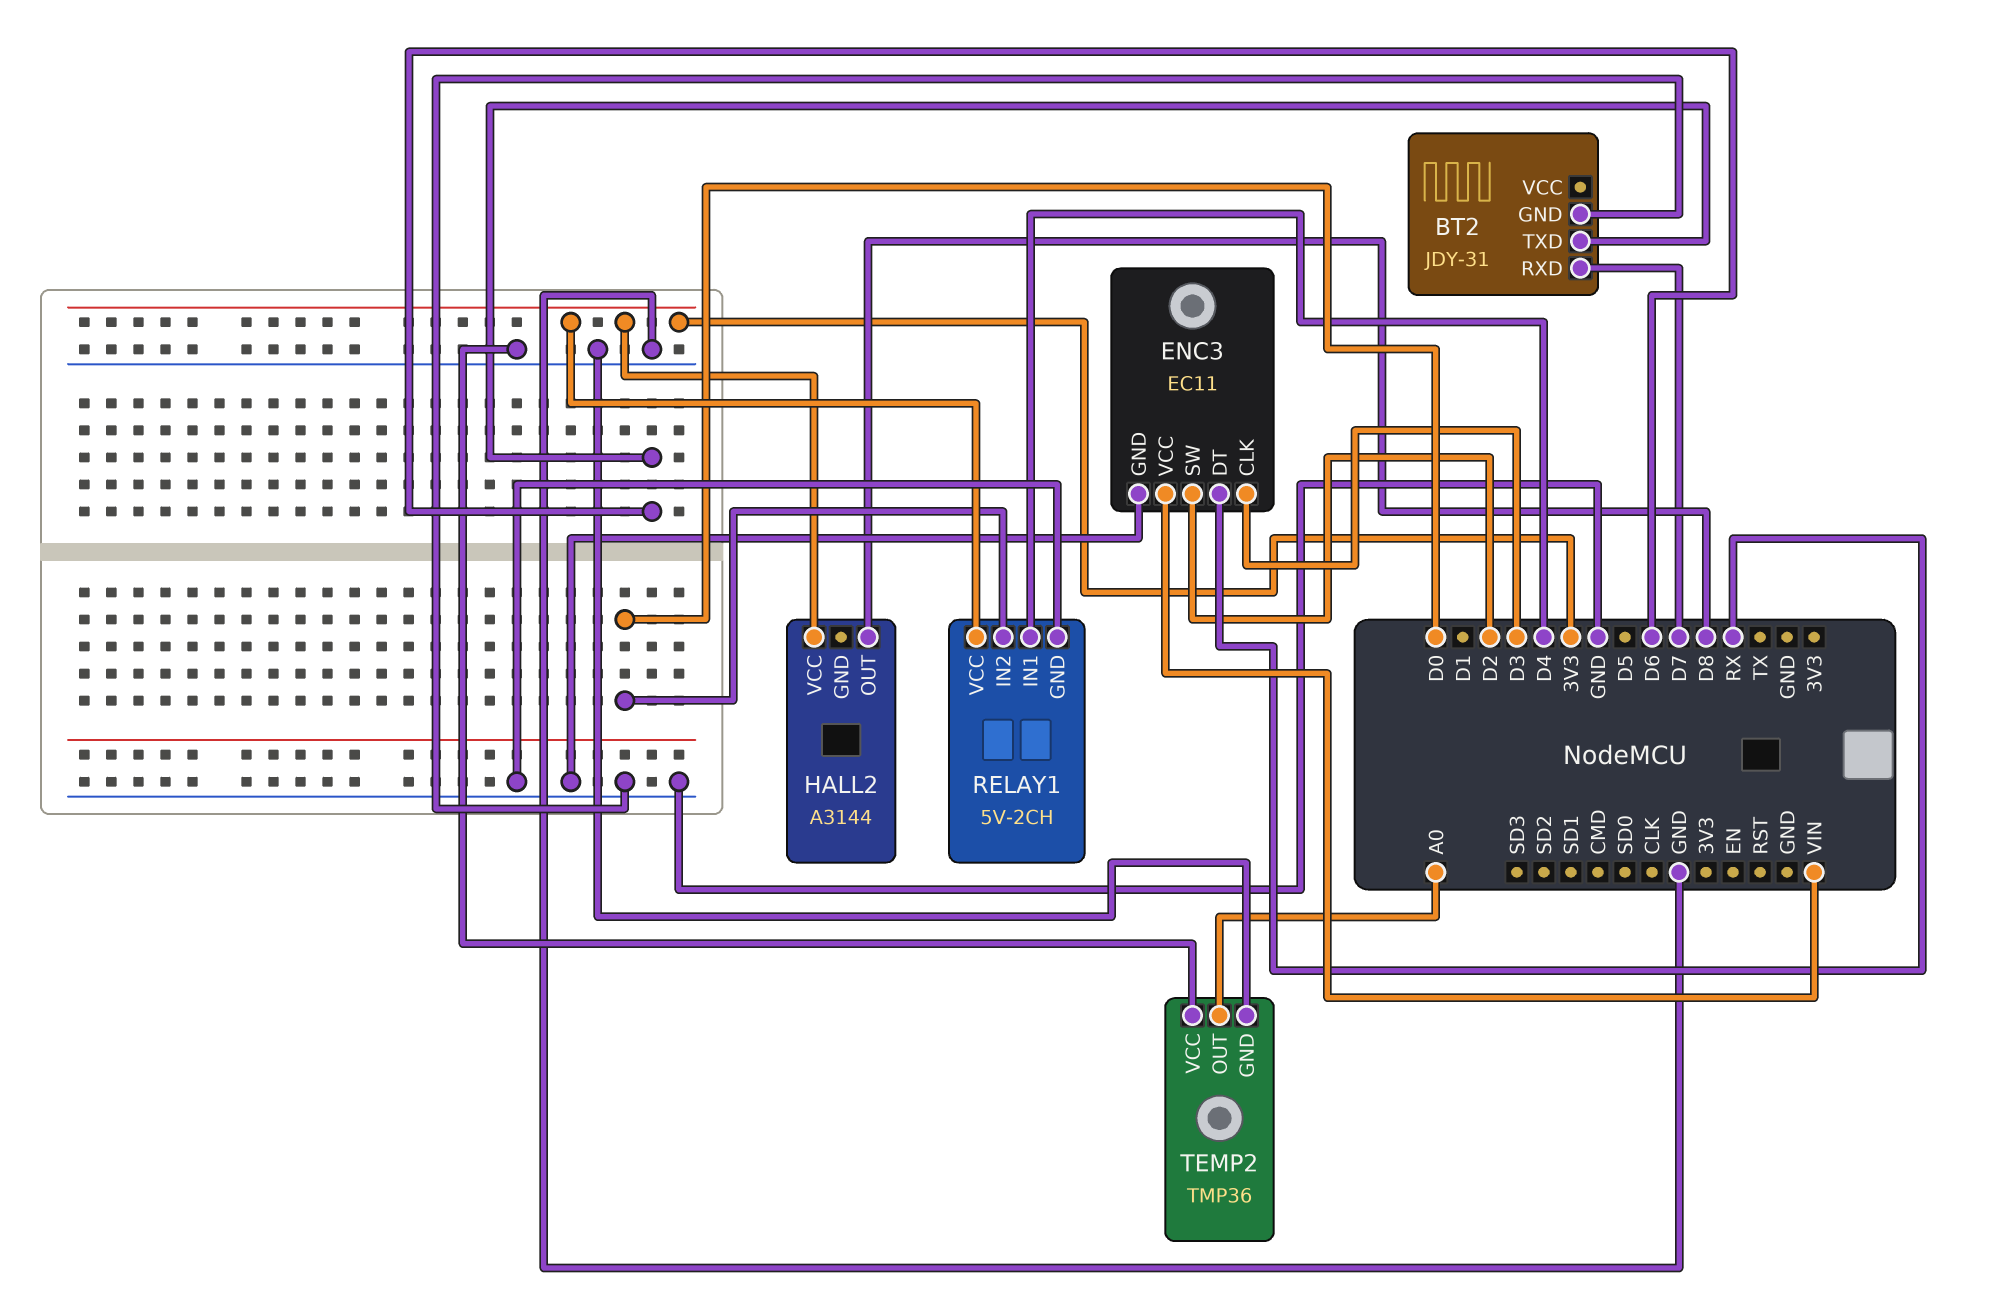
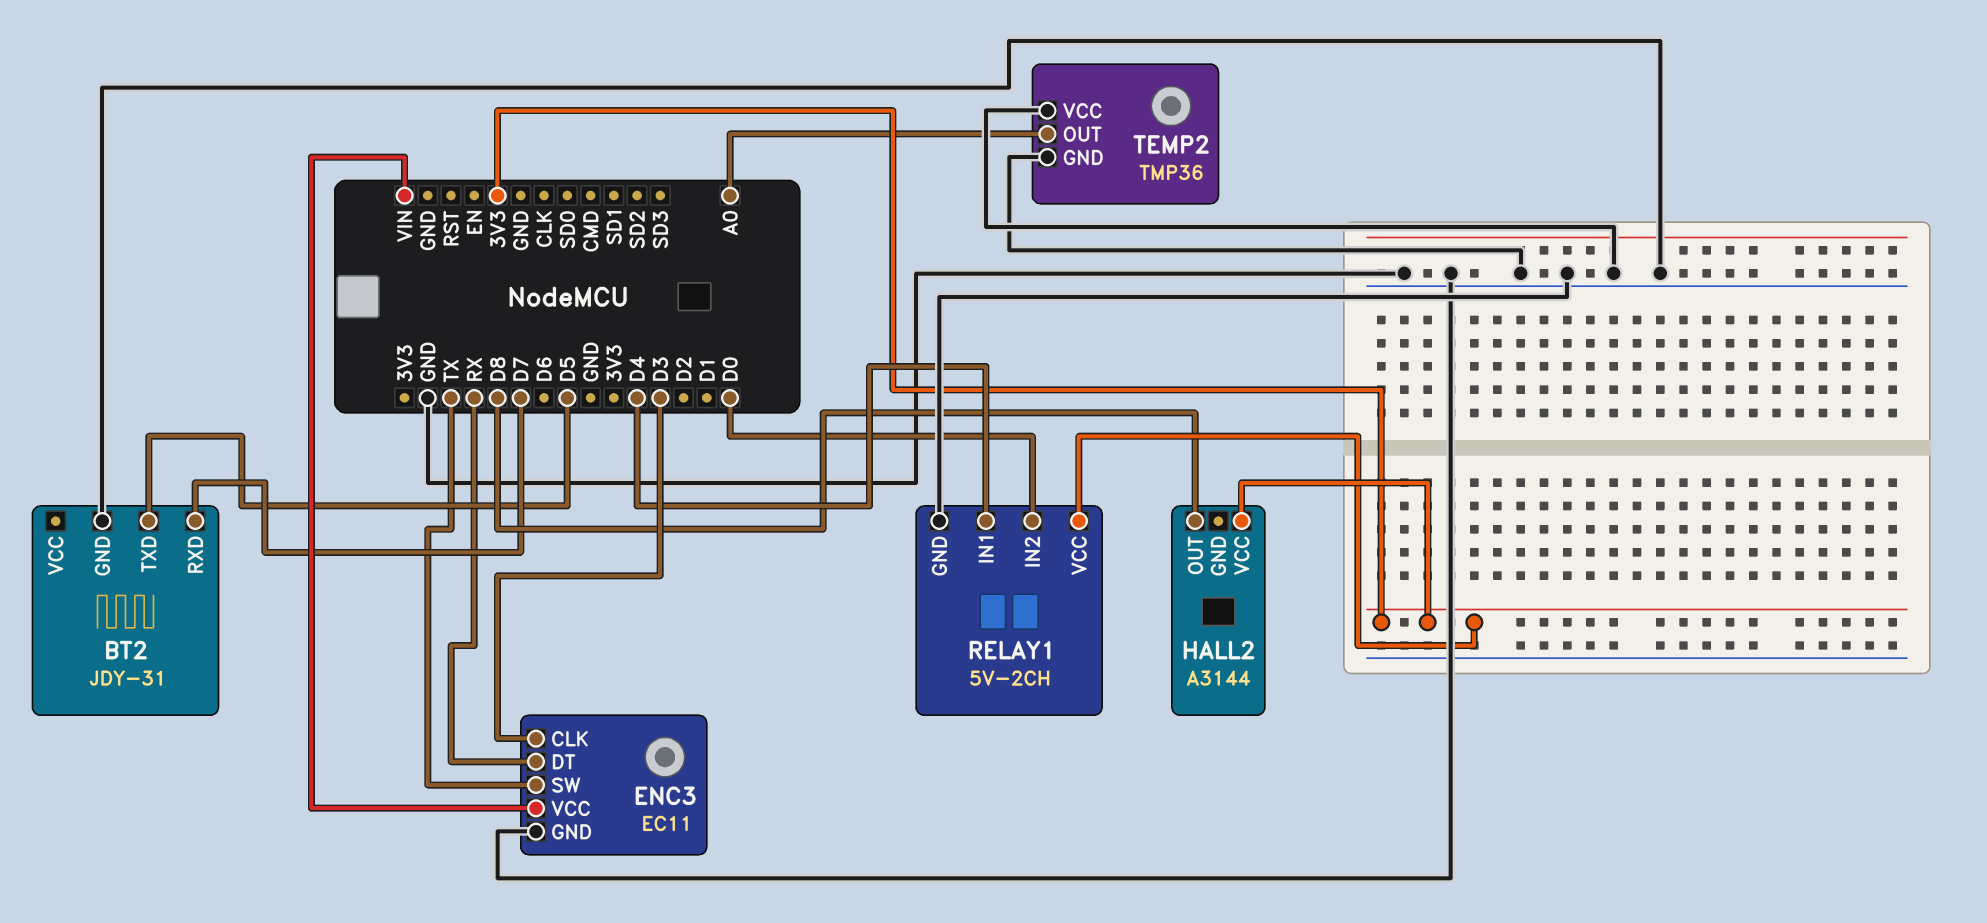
BT2 pin TXD: D6 -> D5
ENC3 pin SW: D2 -> TX

